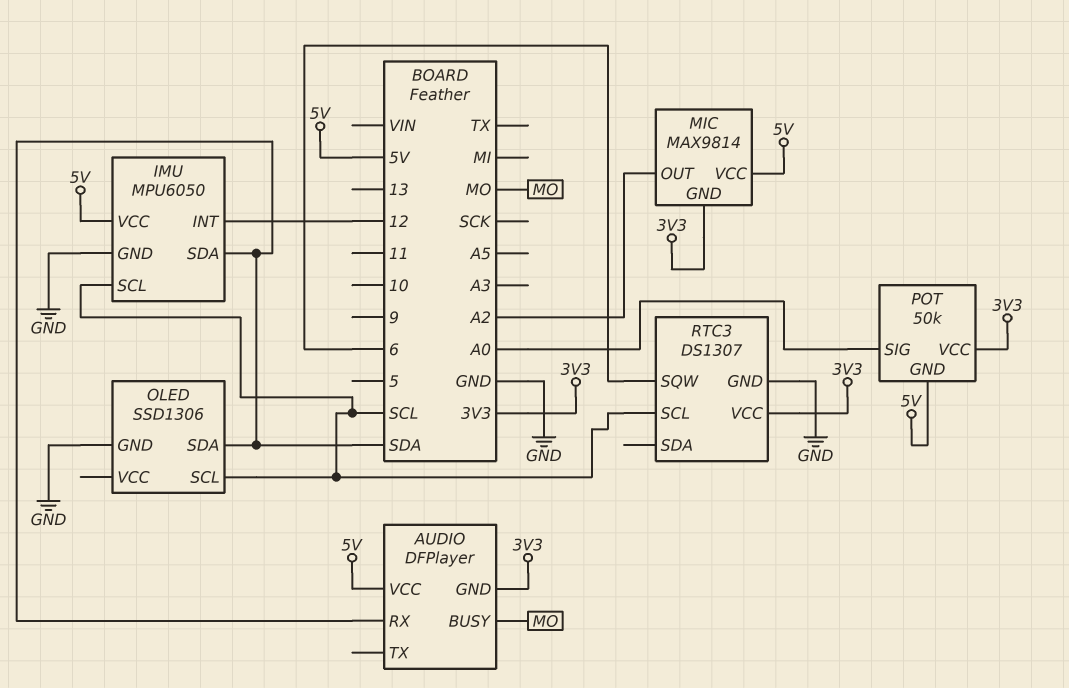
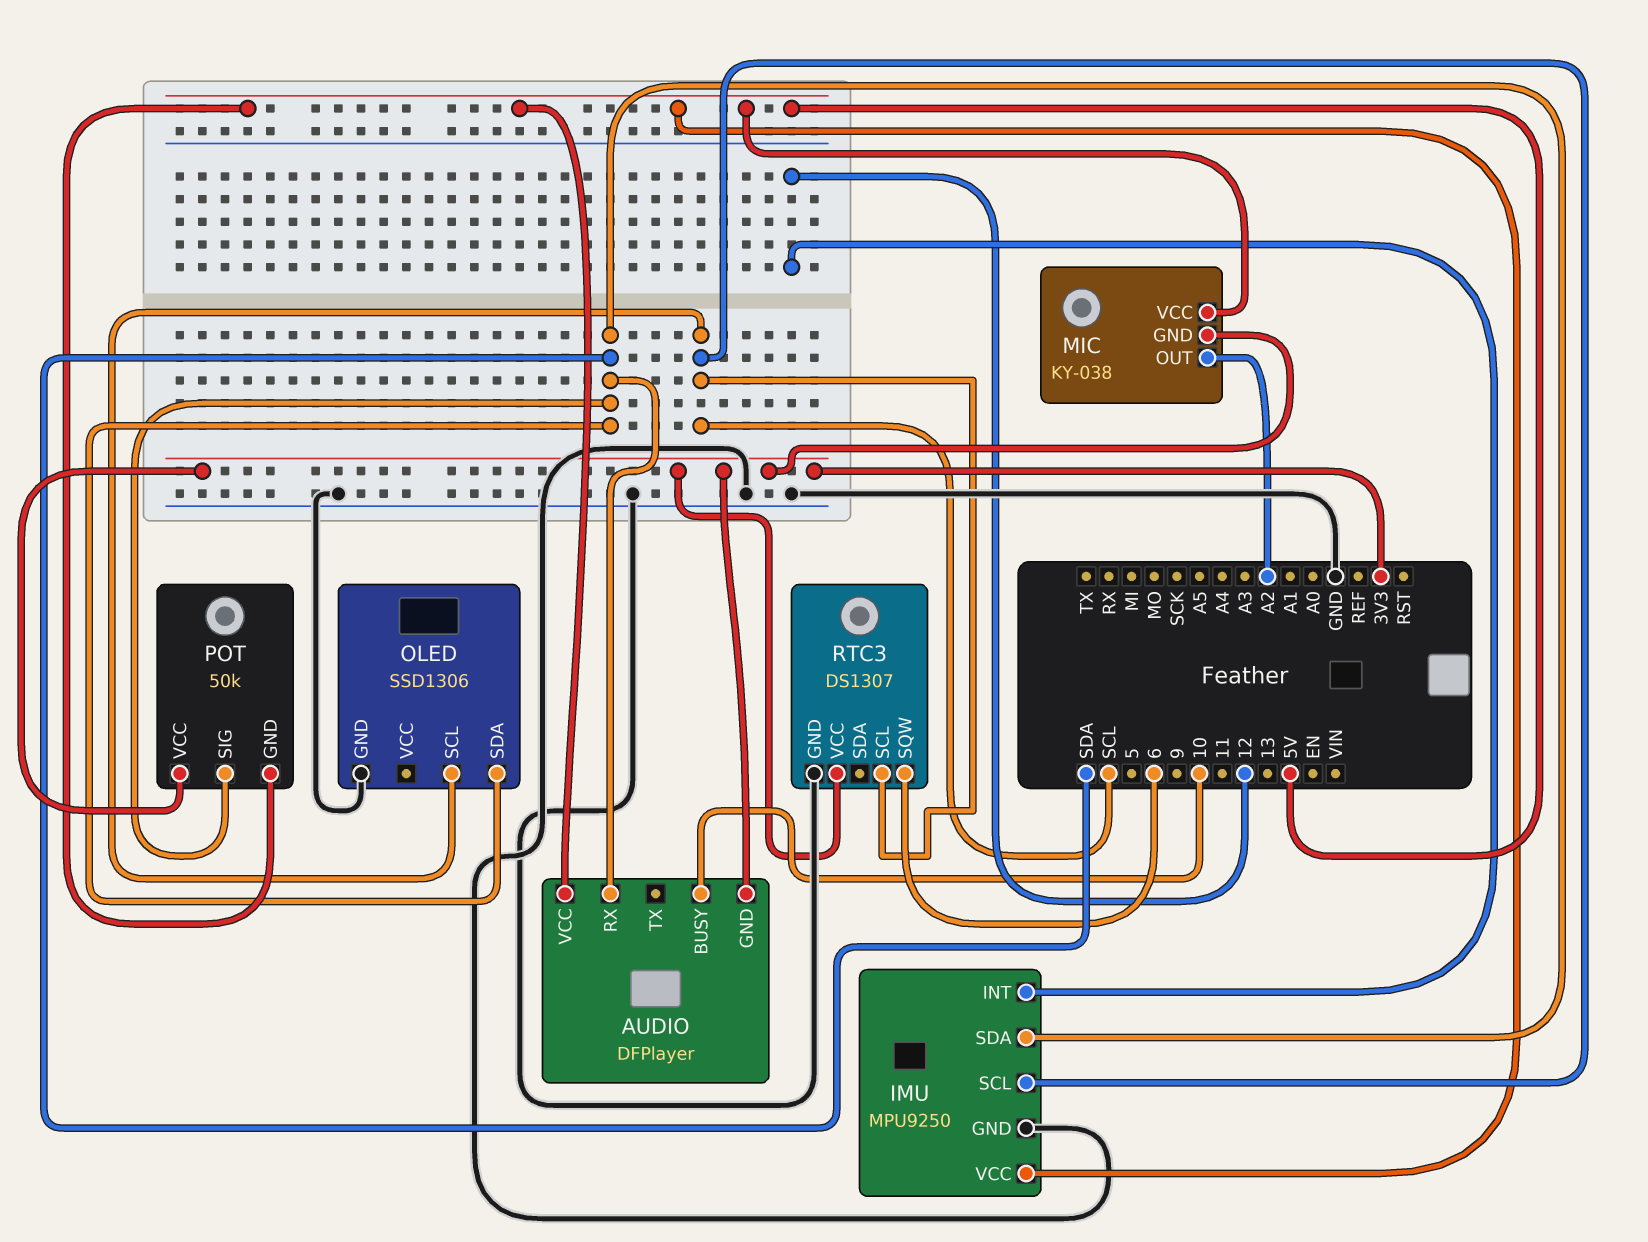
AUDIO pin BUSY: MO -> 10
IMU: MPU6050 -> MPU9250
MIC: MAX9814 -> KY-038
POT pin SIG: A0 -> SDA

